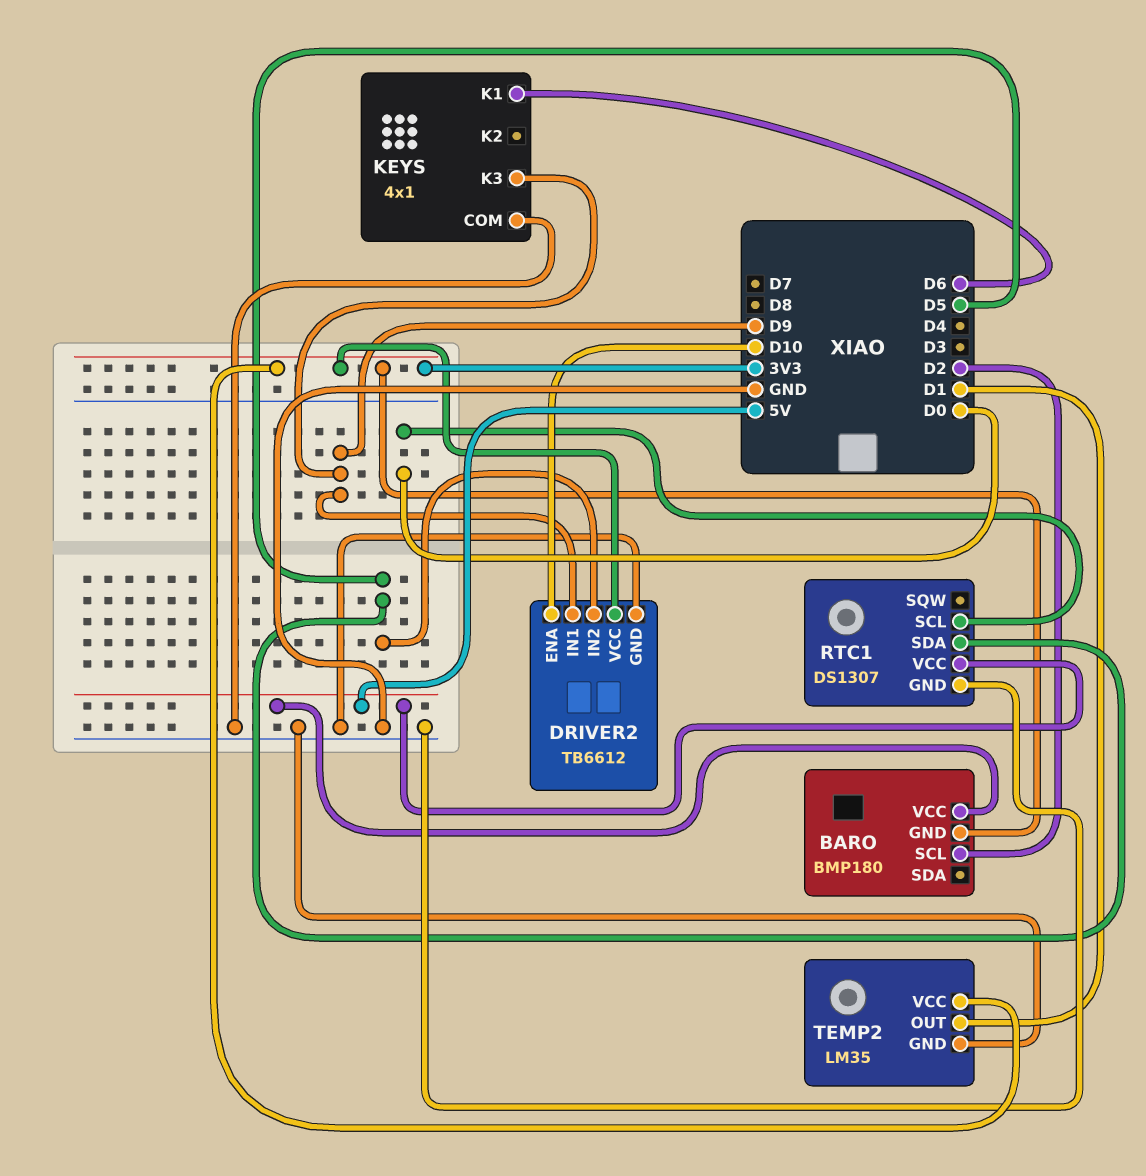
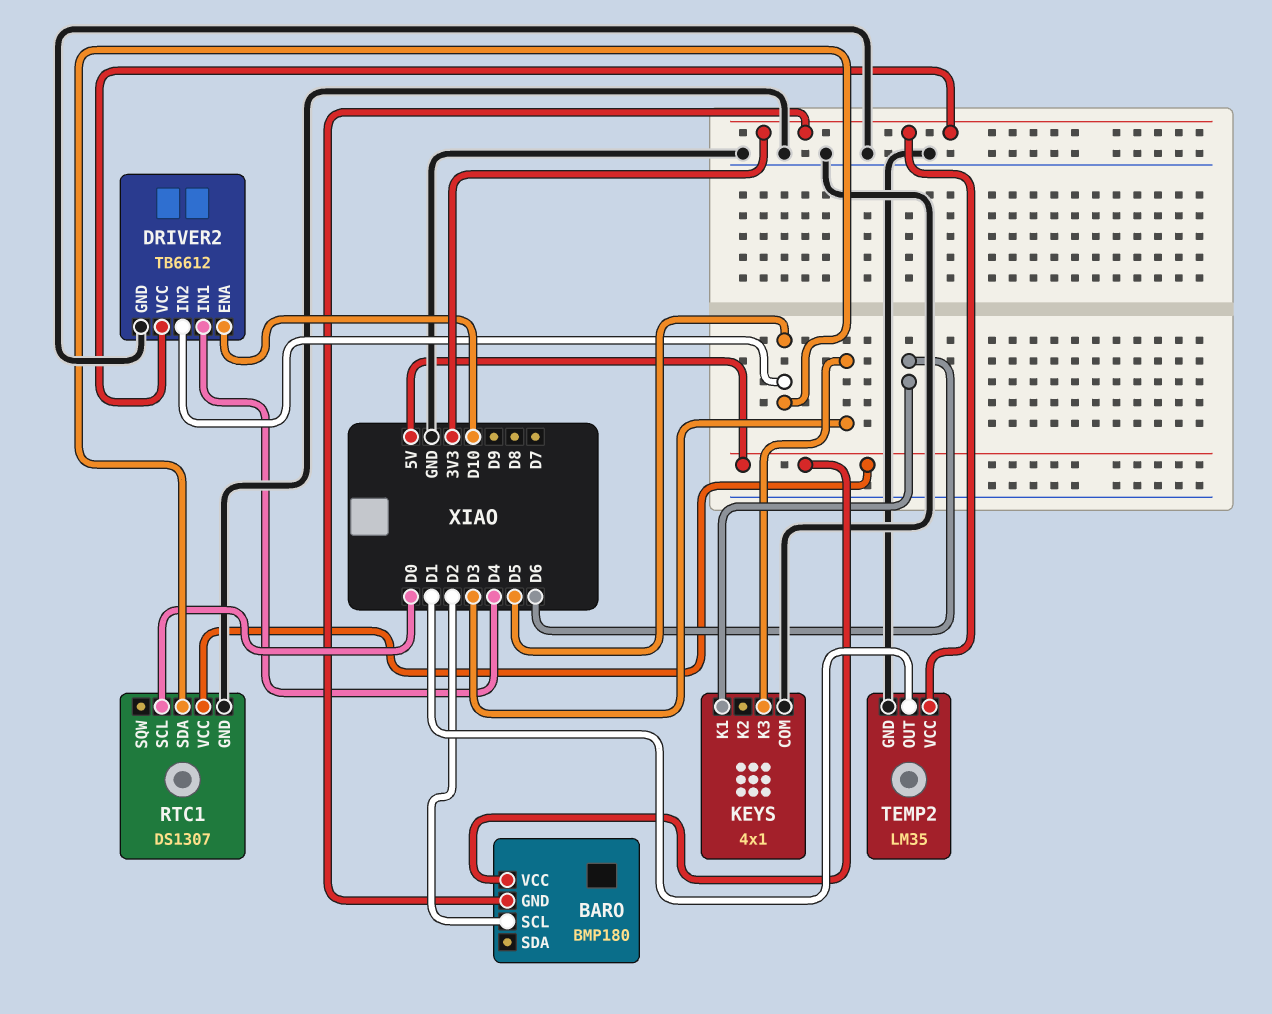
DRIVER2 pin IN1: D9 -> D4
KEYS pin K3: D9 -> D3

